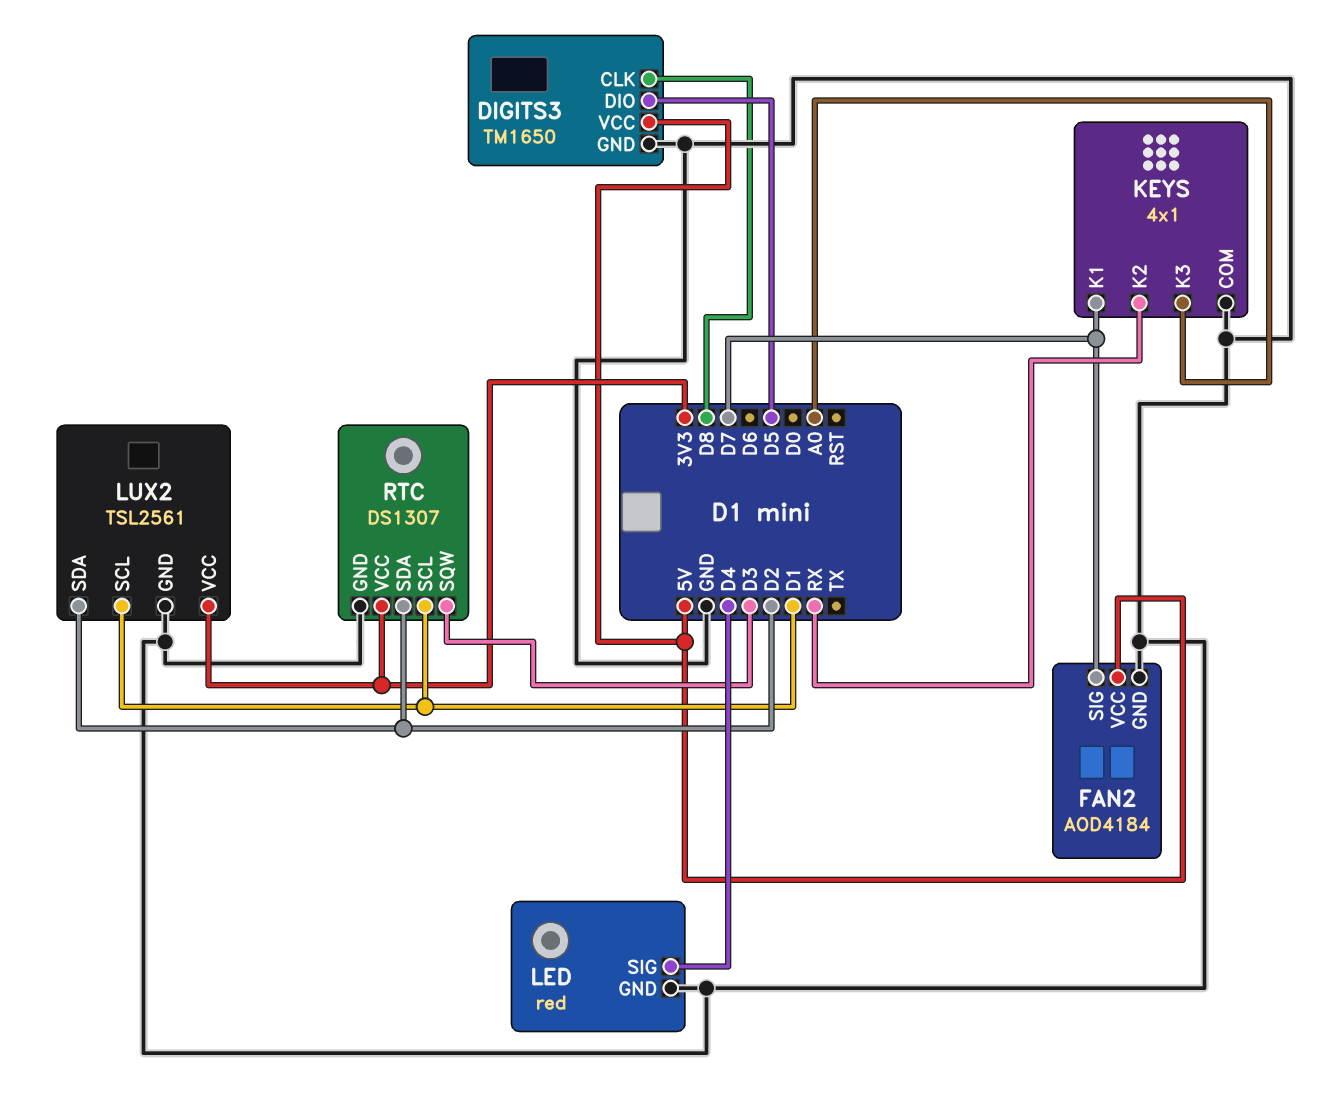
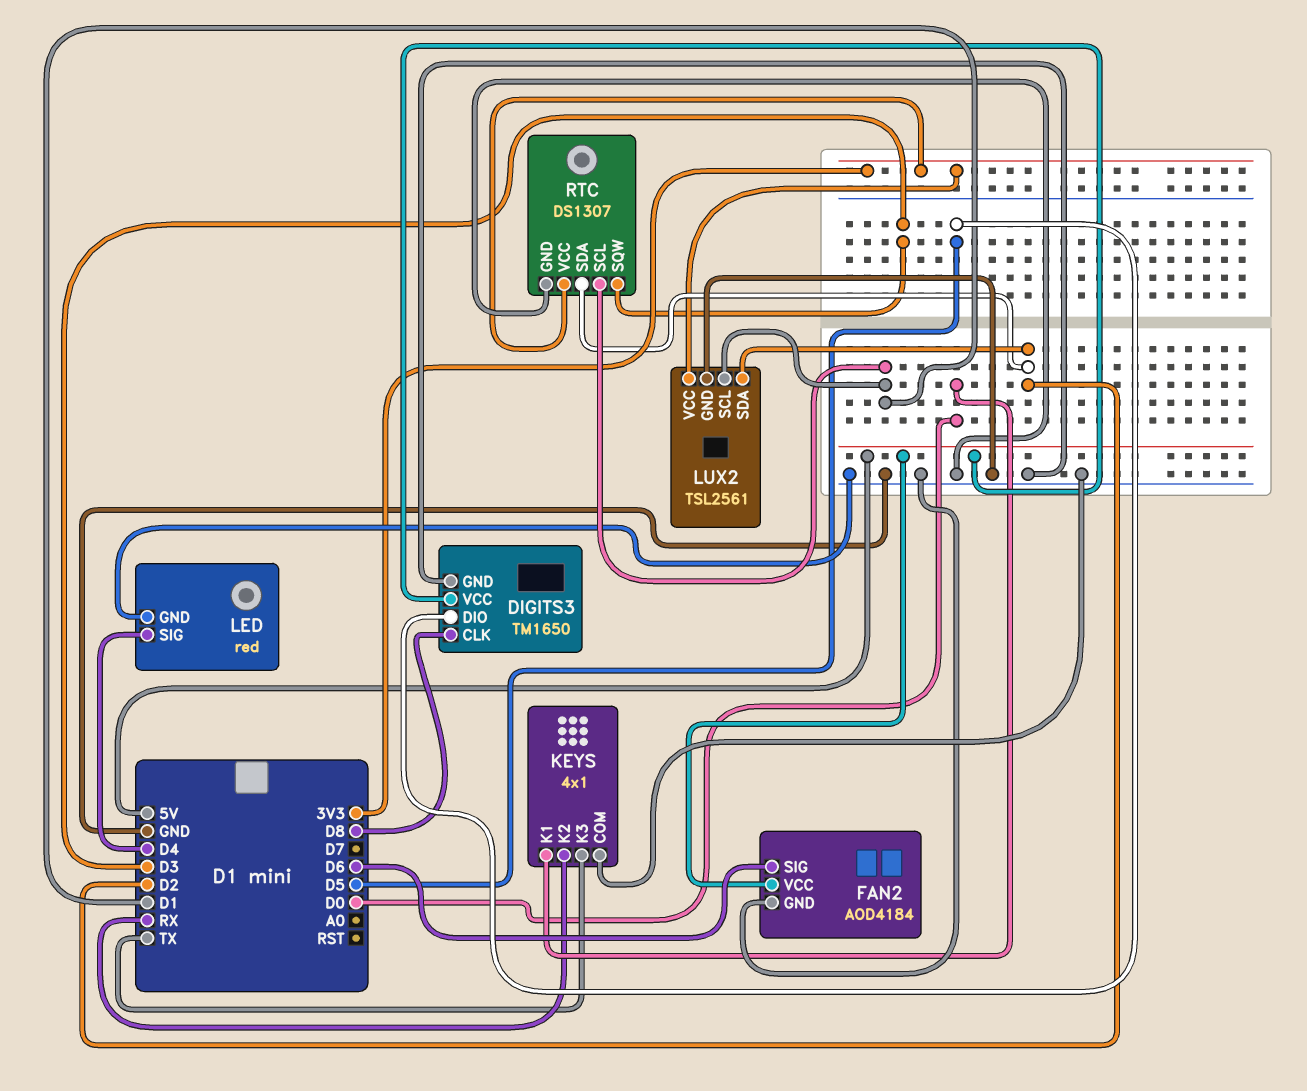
FAN2 pin SIG: D7 -> D6
KEYS pin K1: D7 -> D0
KEYS pin K3: A0 -> TX

